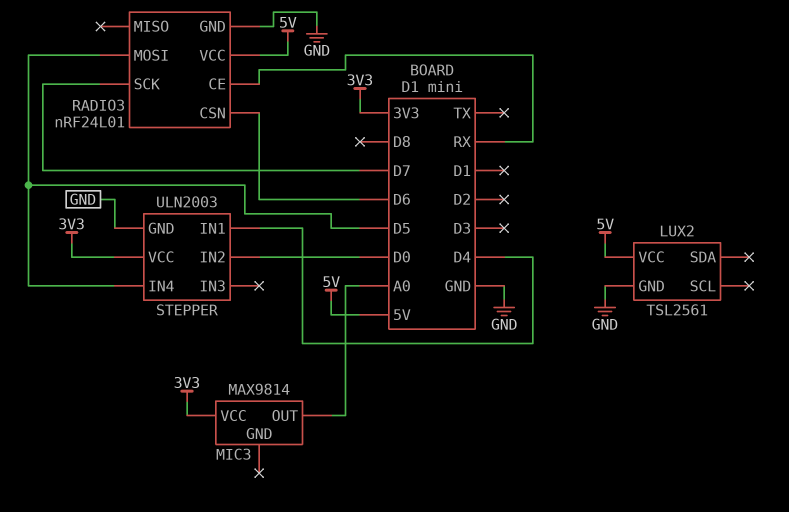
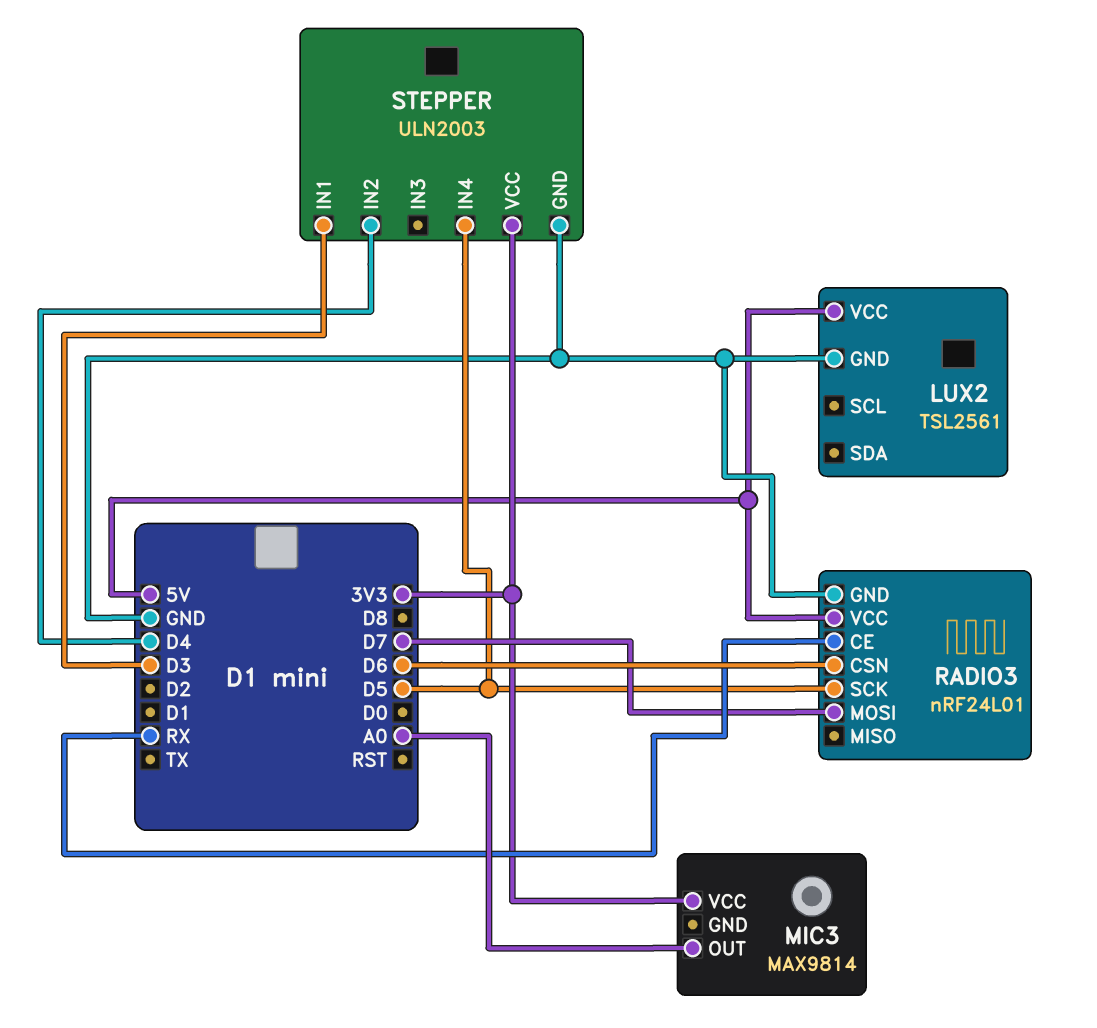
RADIO3 pin MOSI: D5 -> D7
RADIO3 pin SCK: D7 -> D5
STEPPER pin IN1: D4 -> D3
STEPPER pin IN2: D0 -> D4

